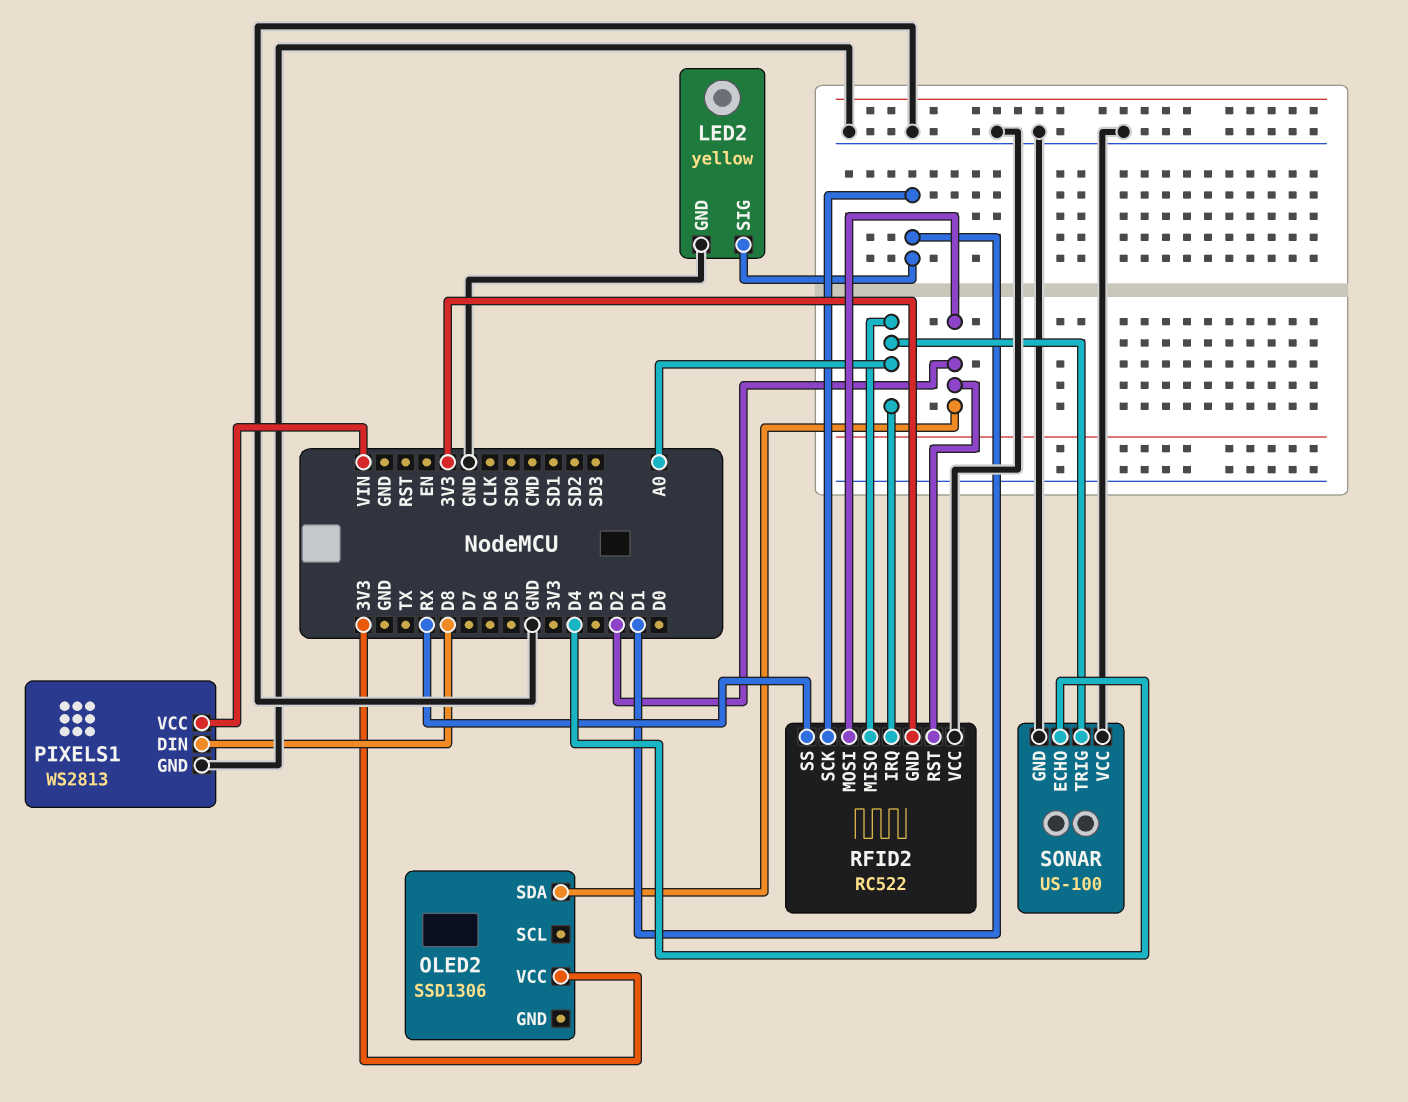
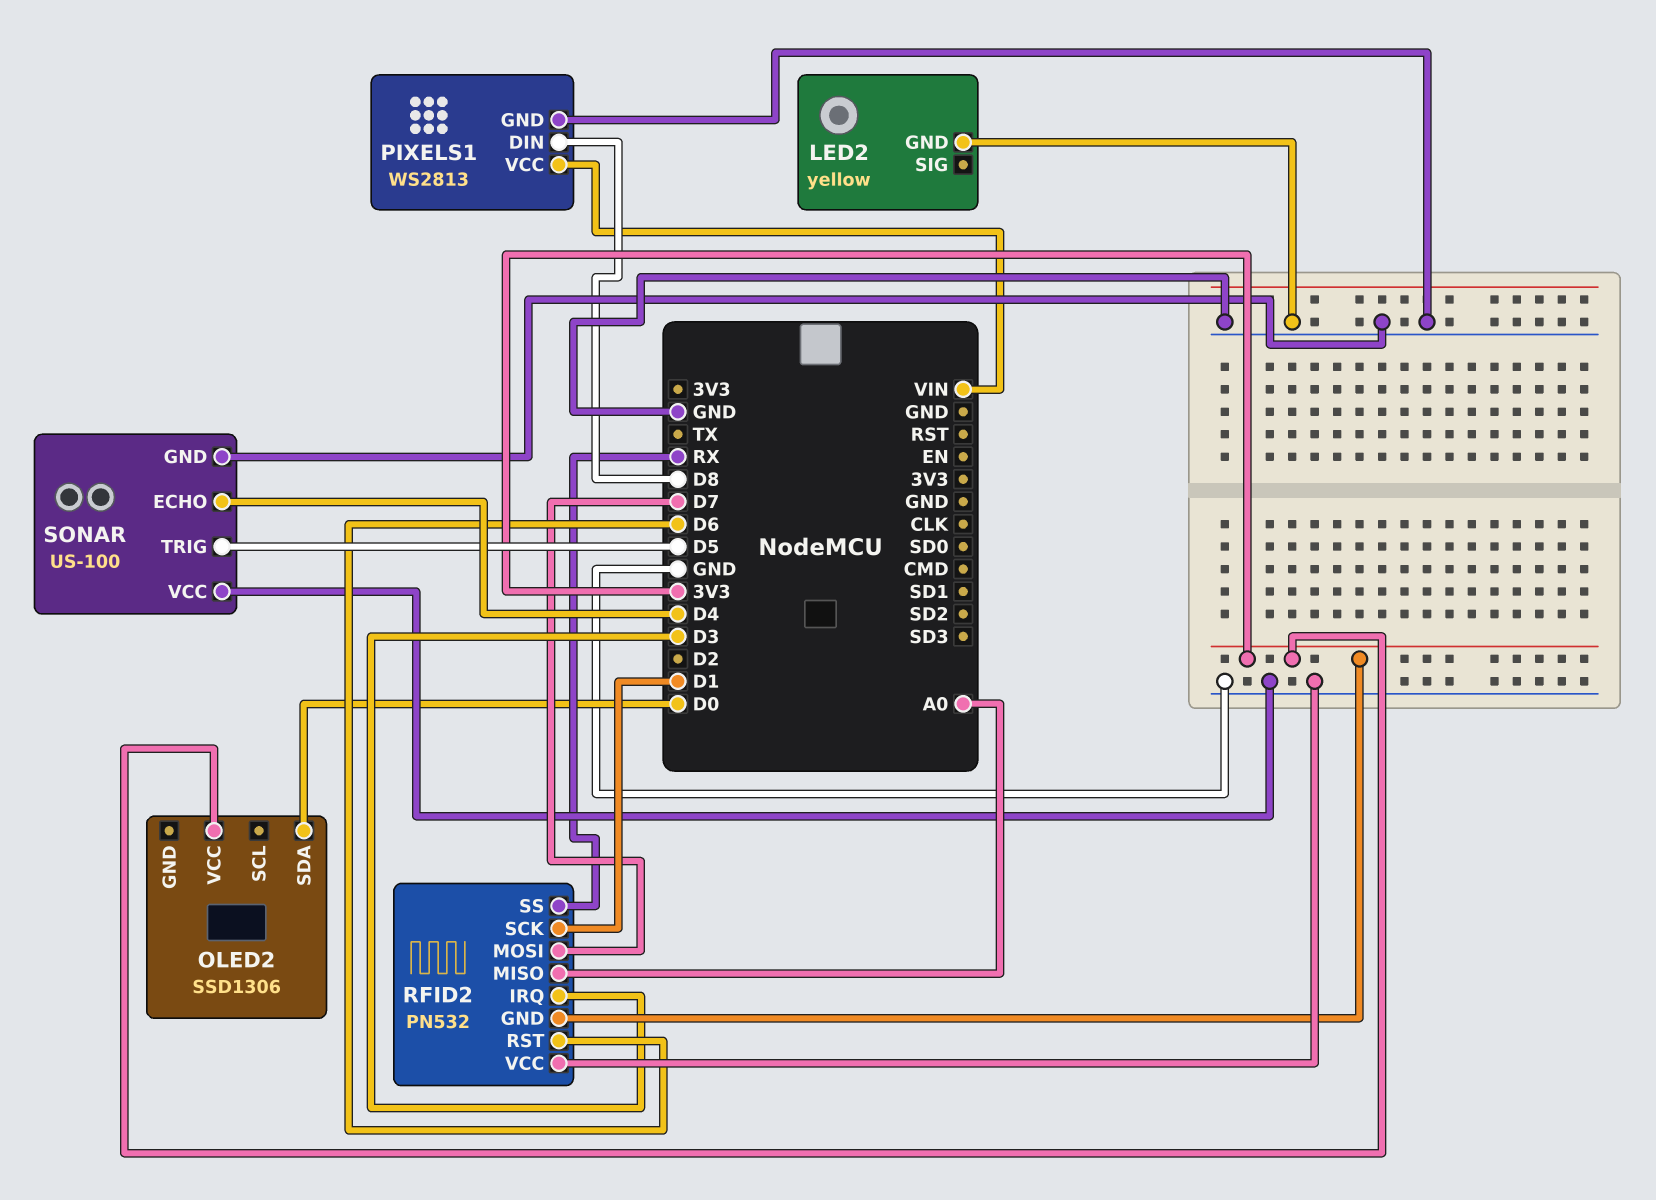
LED2 pin SIG: D1 -> none
OLED2 pin SDA: D2 -> D0
RFID2: RC522 -> PN532
RFID2 pin IRQ: A0 -> D3
RFID2 pin MOSI: D2 -> D7
RFID2 pin RST: D2 -> D6
SONAR pin TRIG: A0 -> D5

